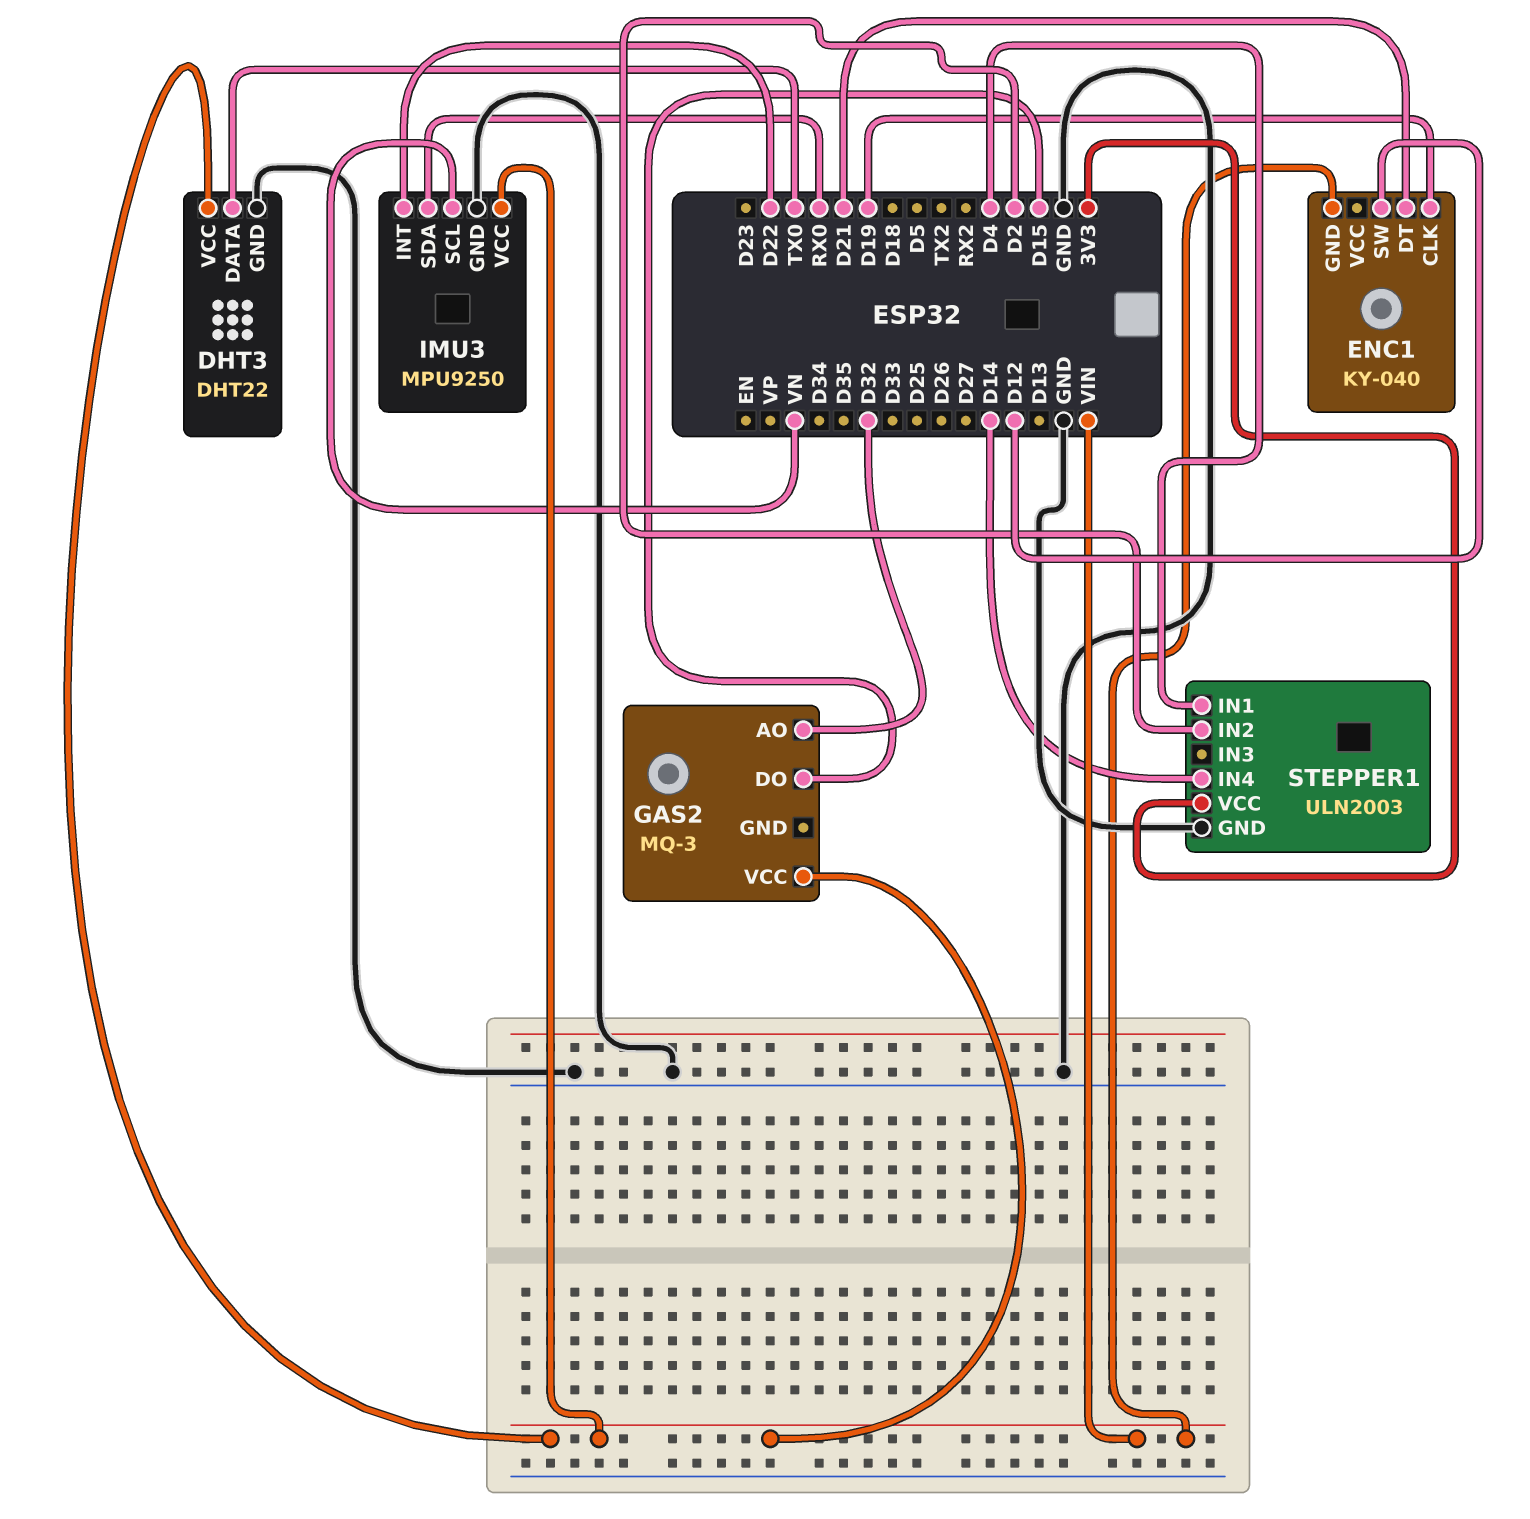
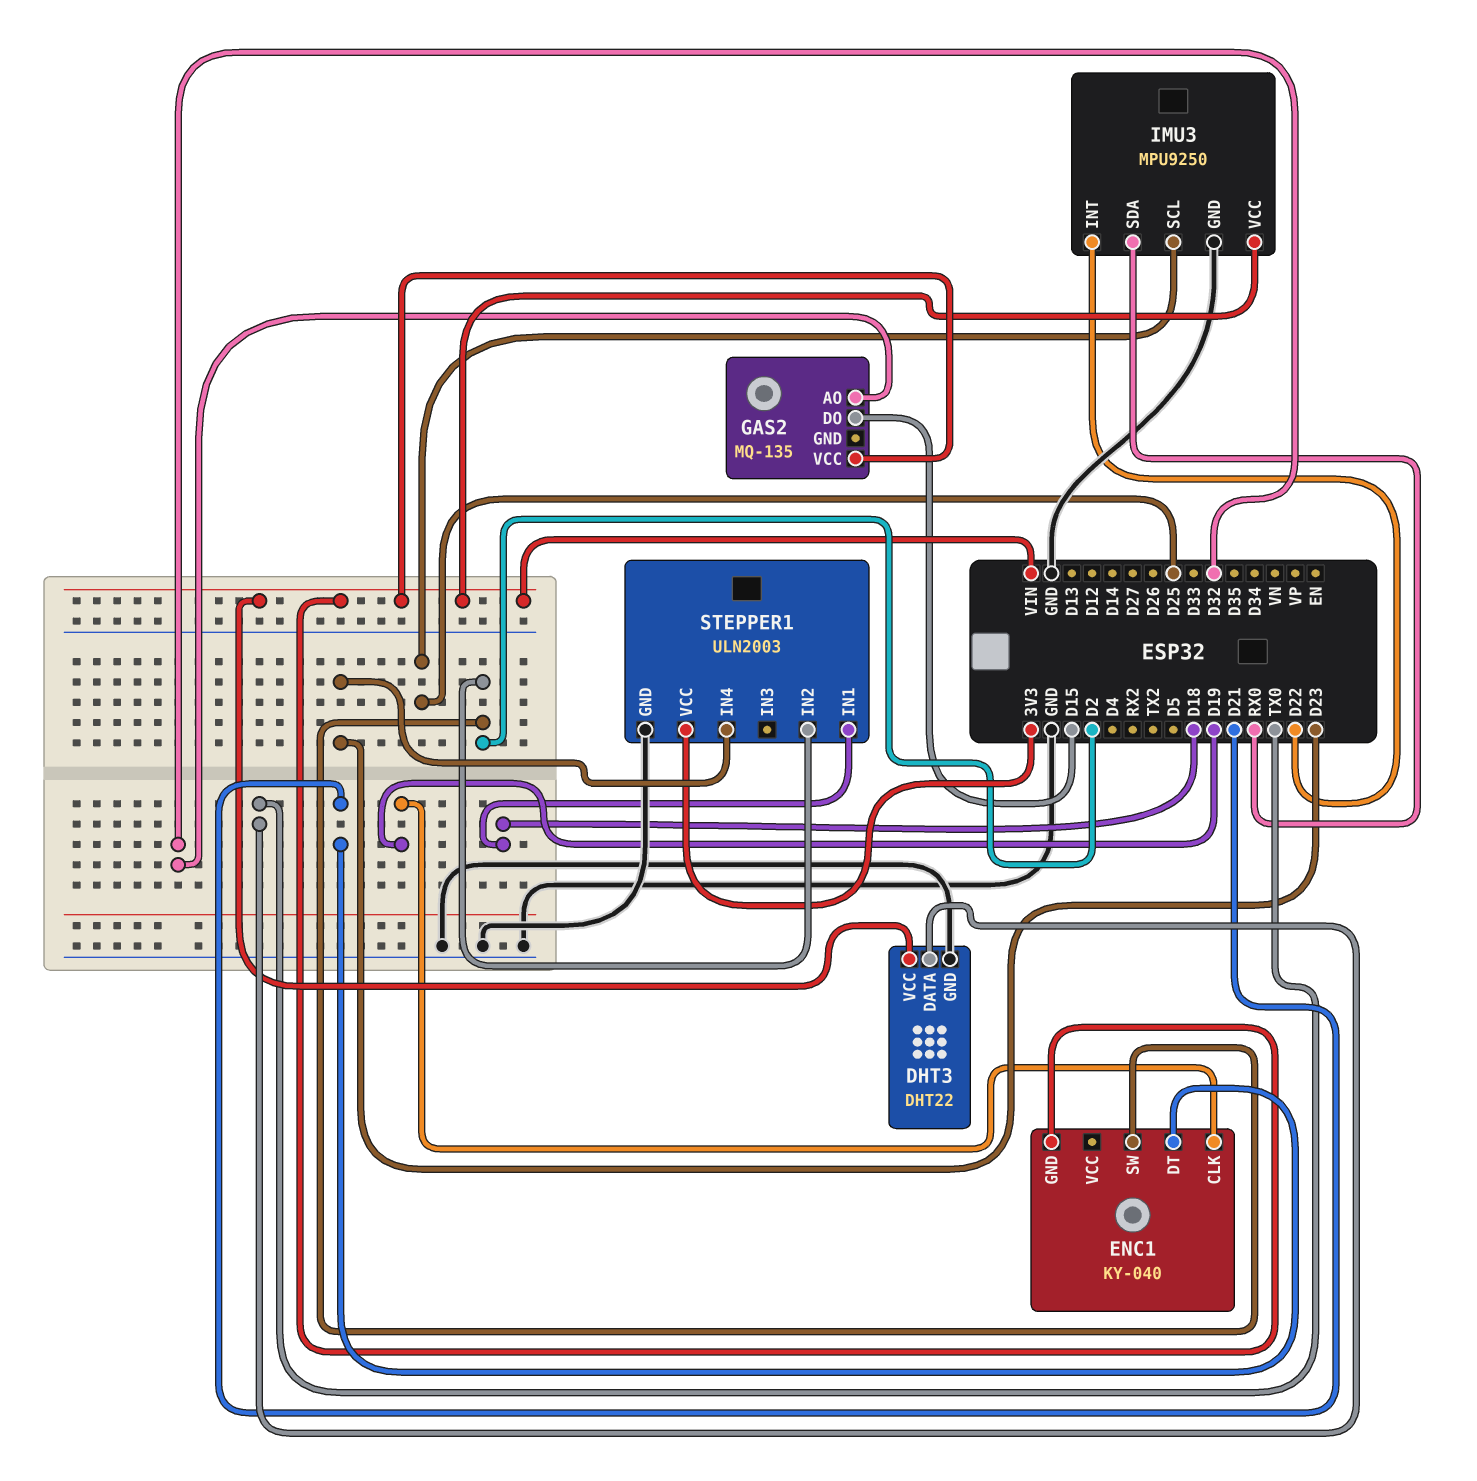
ENC1 pin SW: D12 -> D2
GAS2: MQ-3 -> MQ-135
IMU3 pin SCL: VN -> D25
STEPPER1 pin IN1: D4 -> D18
STEPPER1 pin IN4: D14 -> D23

